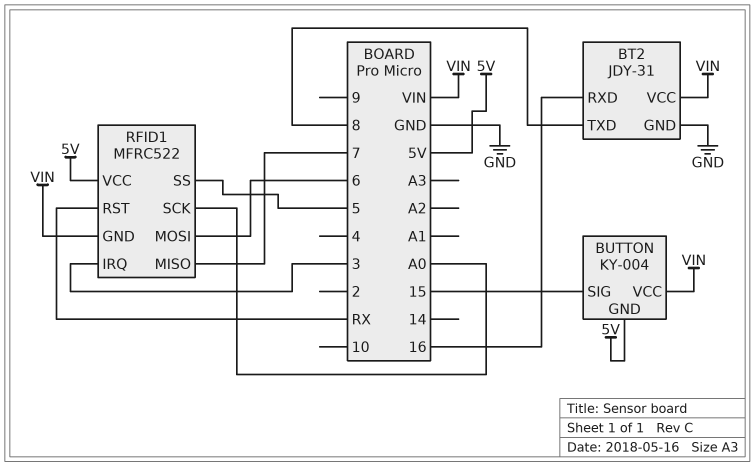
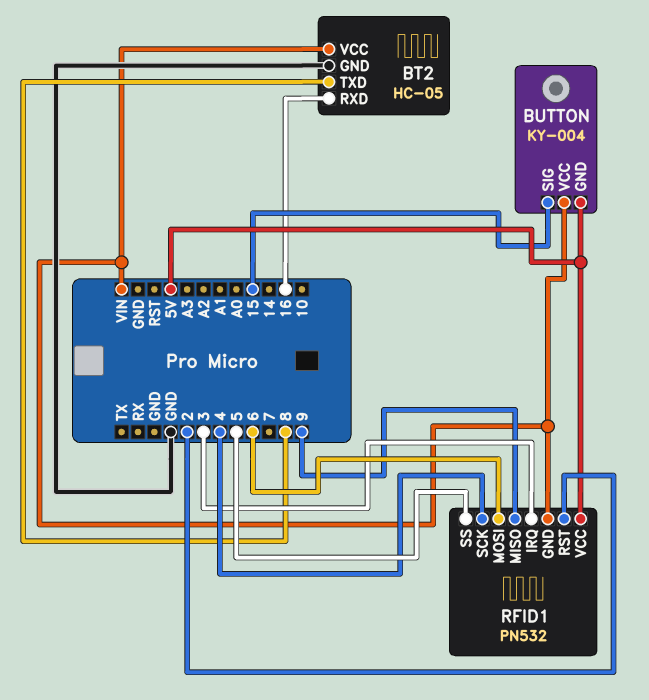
BT2: JDY-31 -> HC-05
RFID1: MFRC522 -> PN532
RFID1 pin MISO: 7 -> 9
RFID1 pin RST: RX -> 2
RFID1 pin SCK: A0 -> 4

